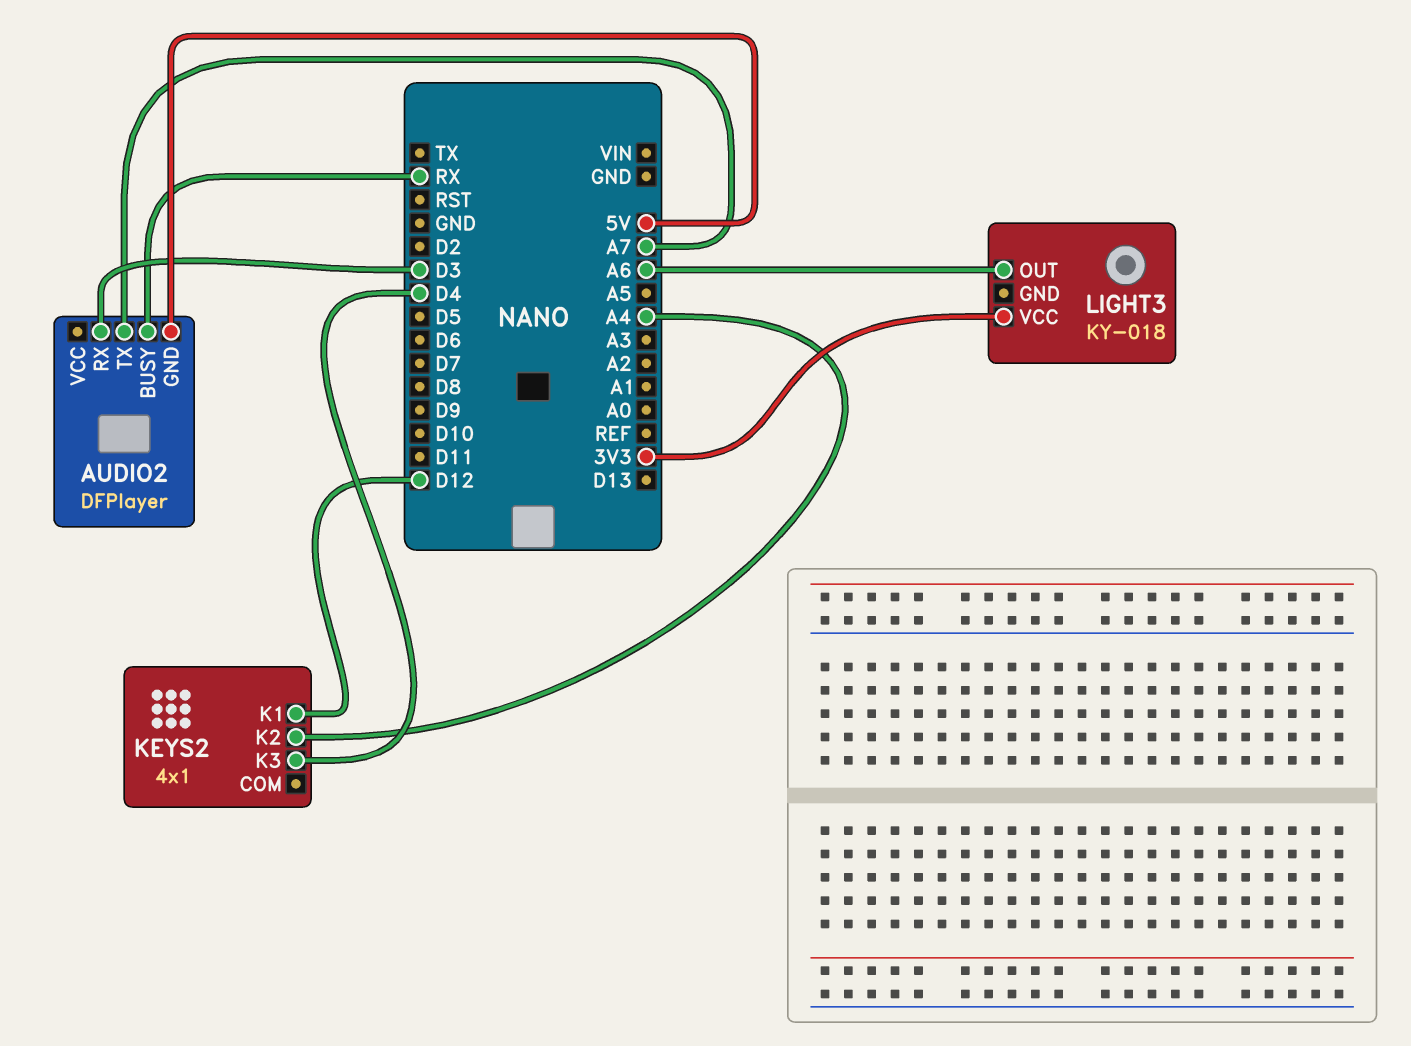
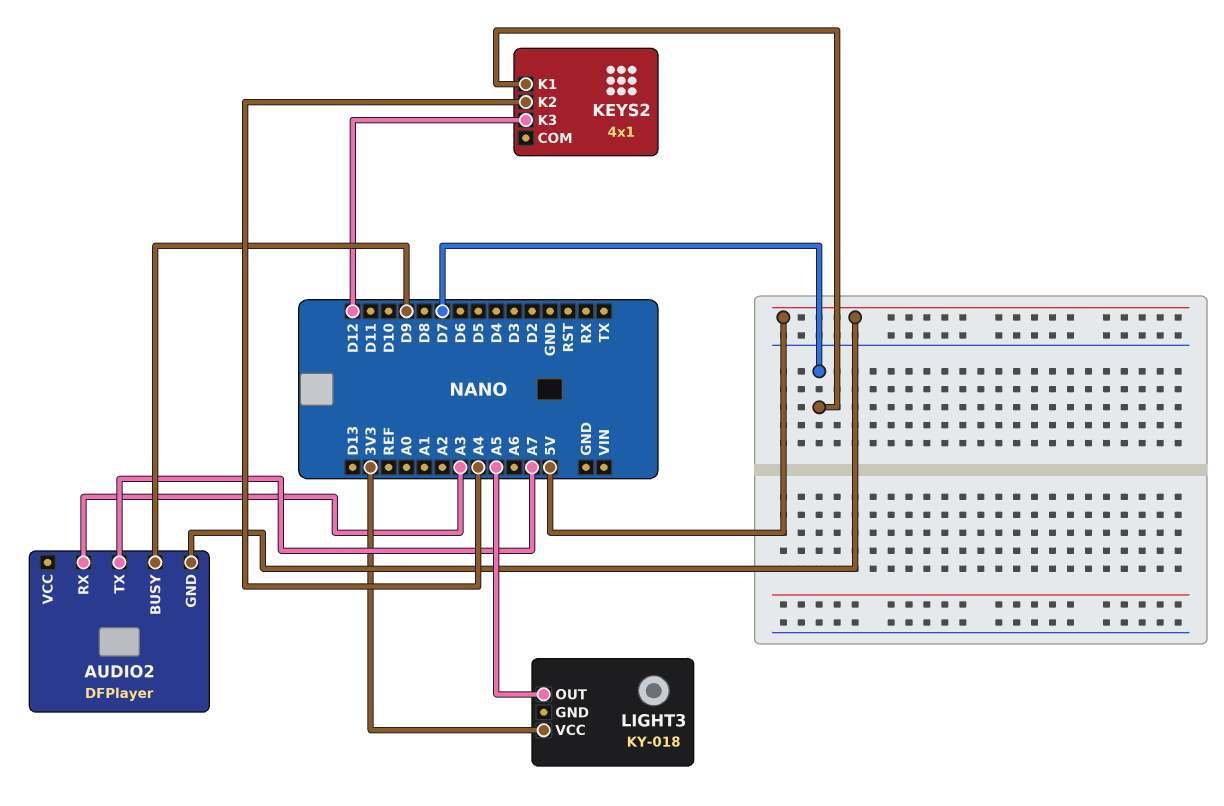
AUDIO2 pin BUSY: RX -> D9
AUDIO2 pin RX: D3 -> A3
KEYS2 pin K1: D12 -> D7
KEYS2 pin K3: D4 -> D12
LIGHT3 pin OUT: A6 -> A5

